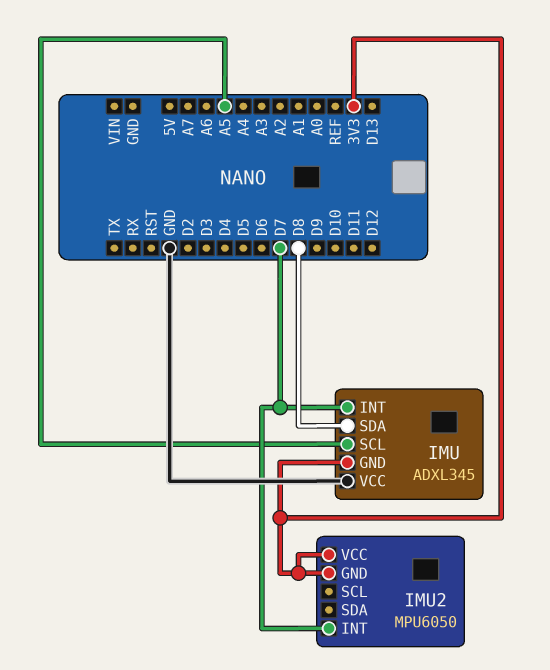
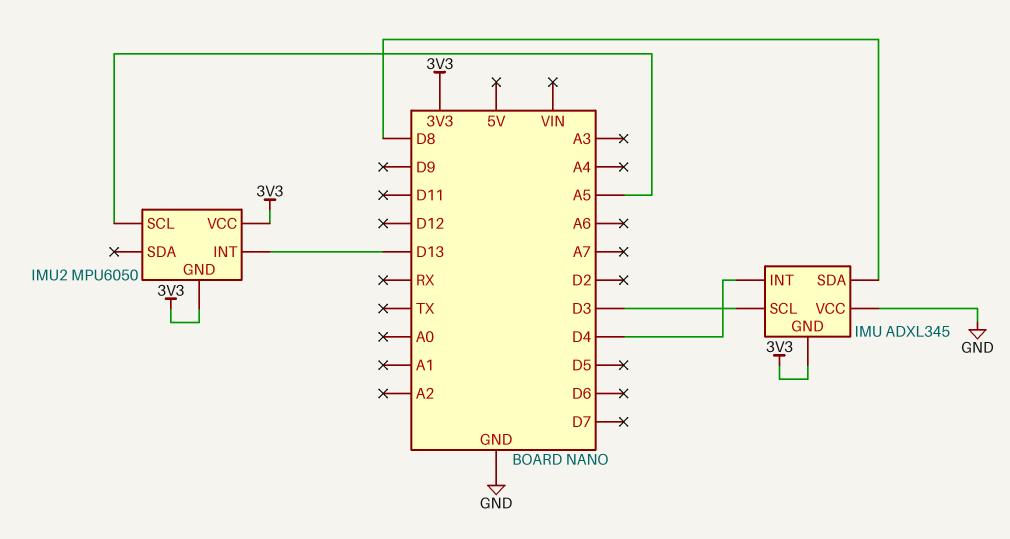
IMU pin INT: D7 -> D4
IMU pin SCL: A5 -> D3
IMU2 pin INT: D7 -> D13
IMU2 pin SCL: none -> A5

